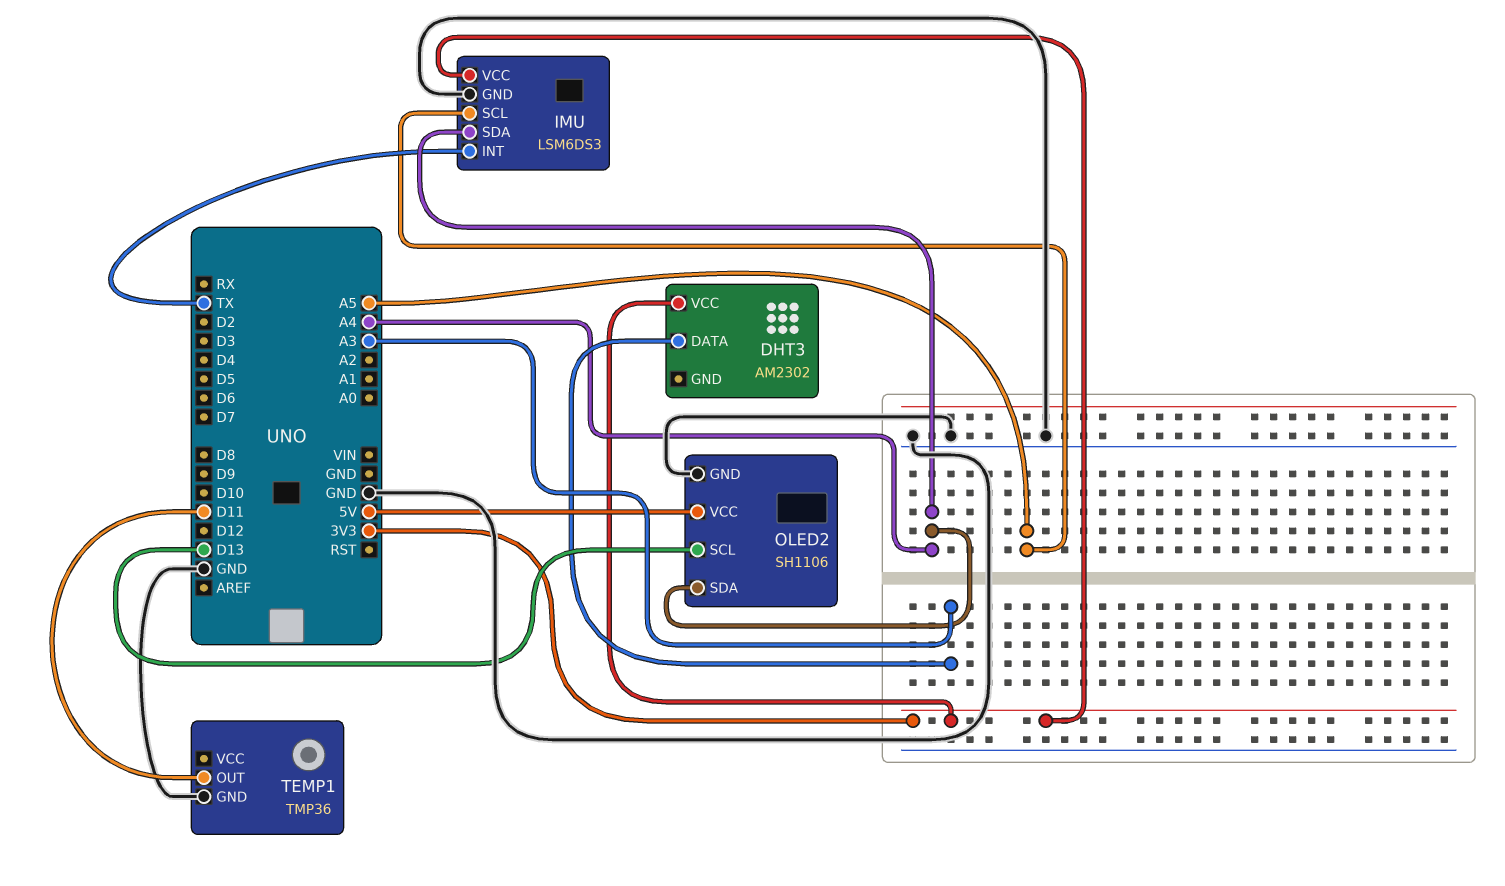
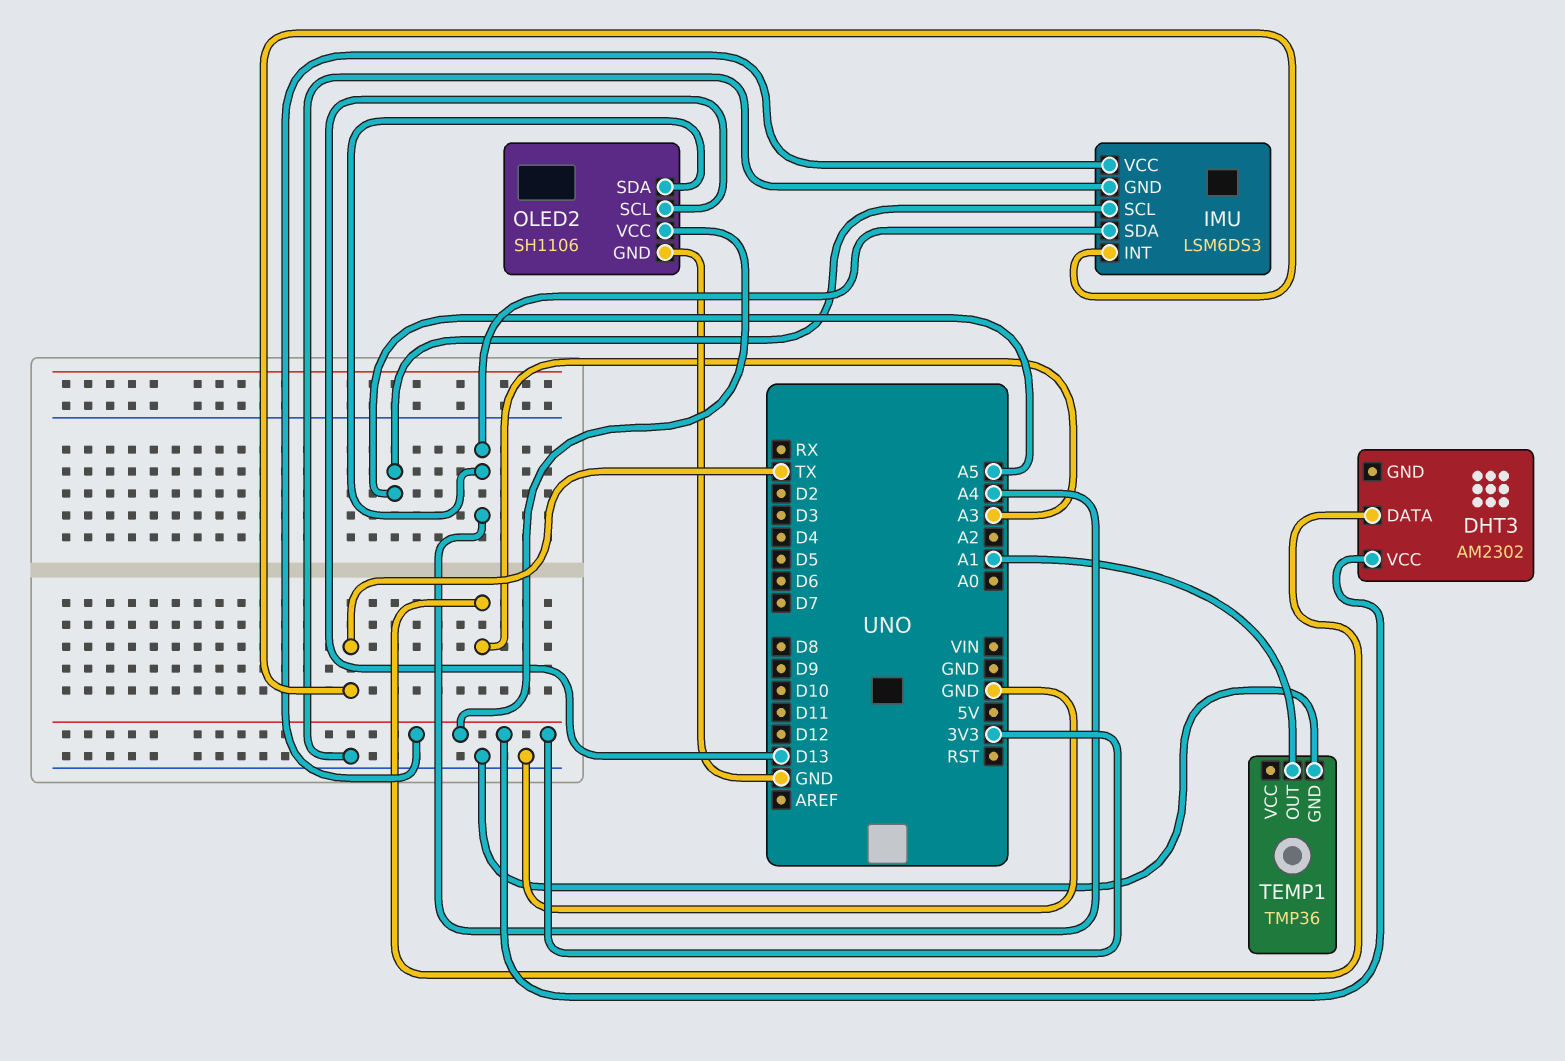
OLED2 pin VCC: 5V -> 3V3
TEMP1 pin OUT: D11 -> A1

